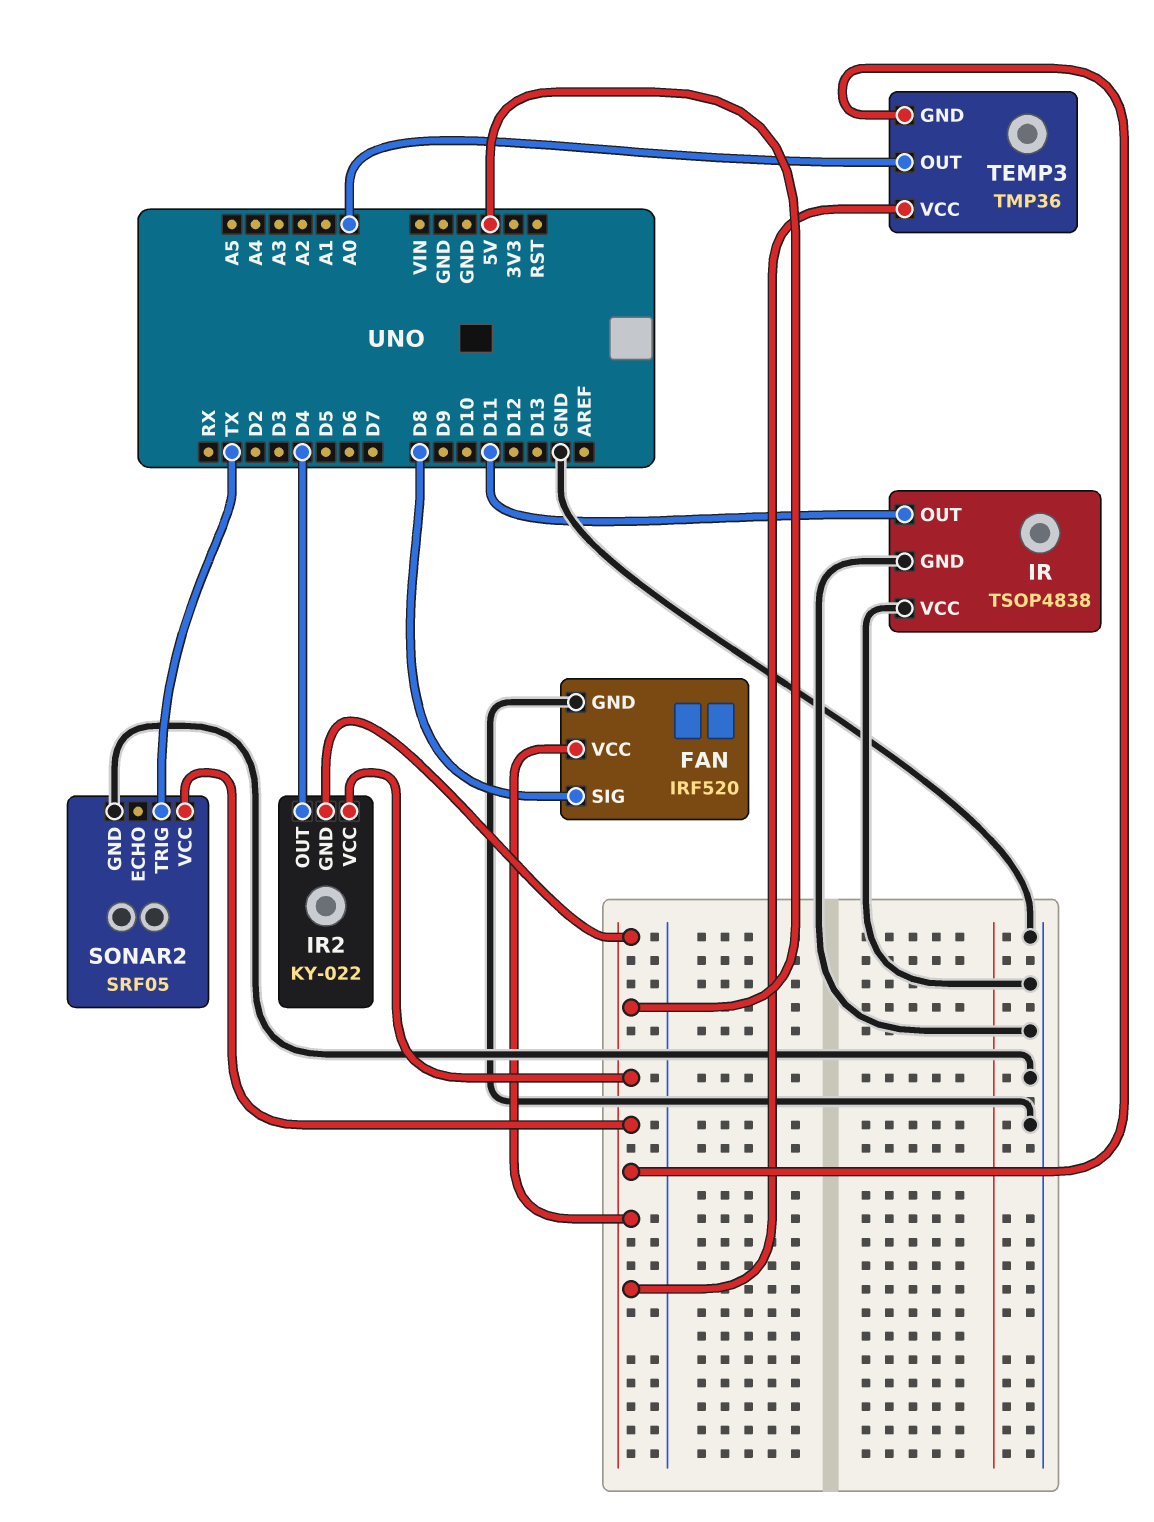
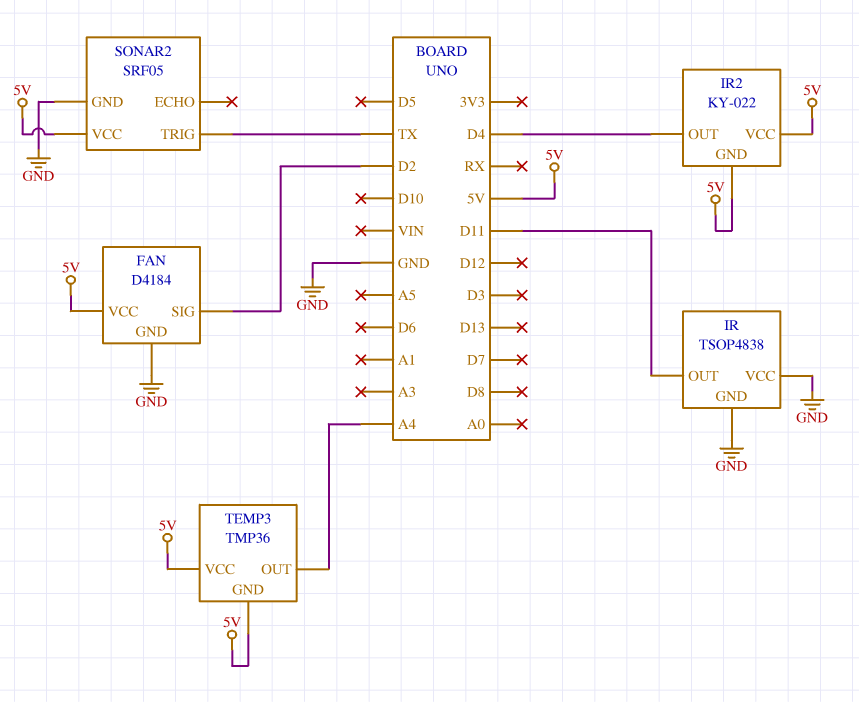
FAN: IRF520 -> D4184
FAN pin SIG: D8 -> D2
TEMP3 pin OUT: A0 -> A4

